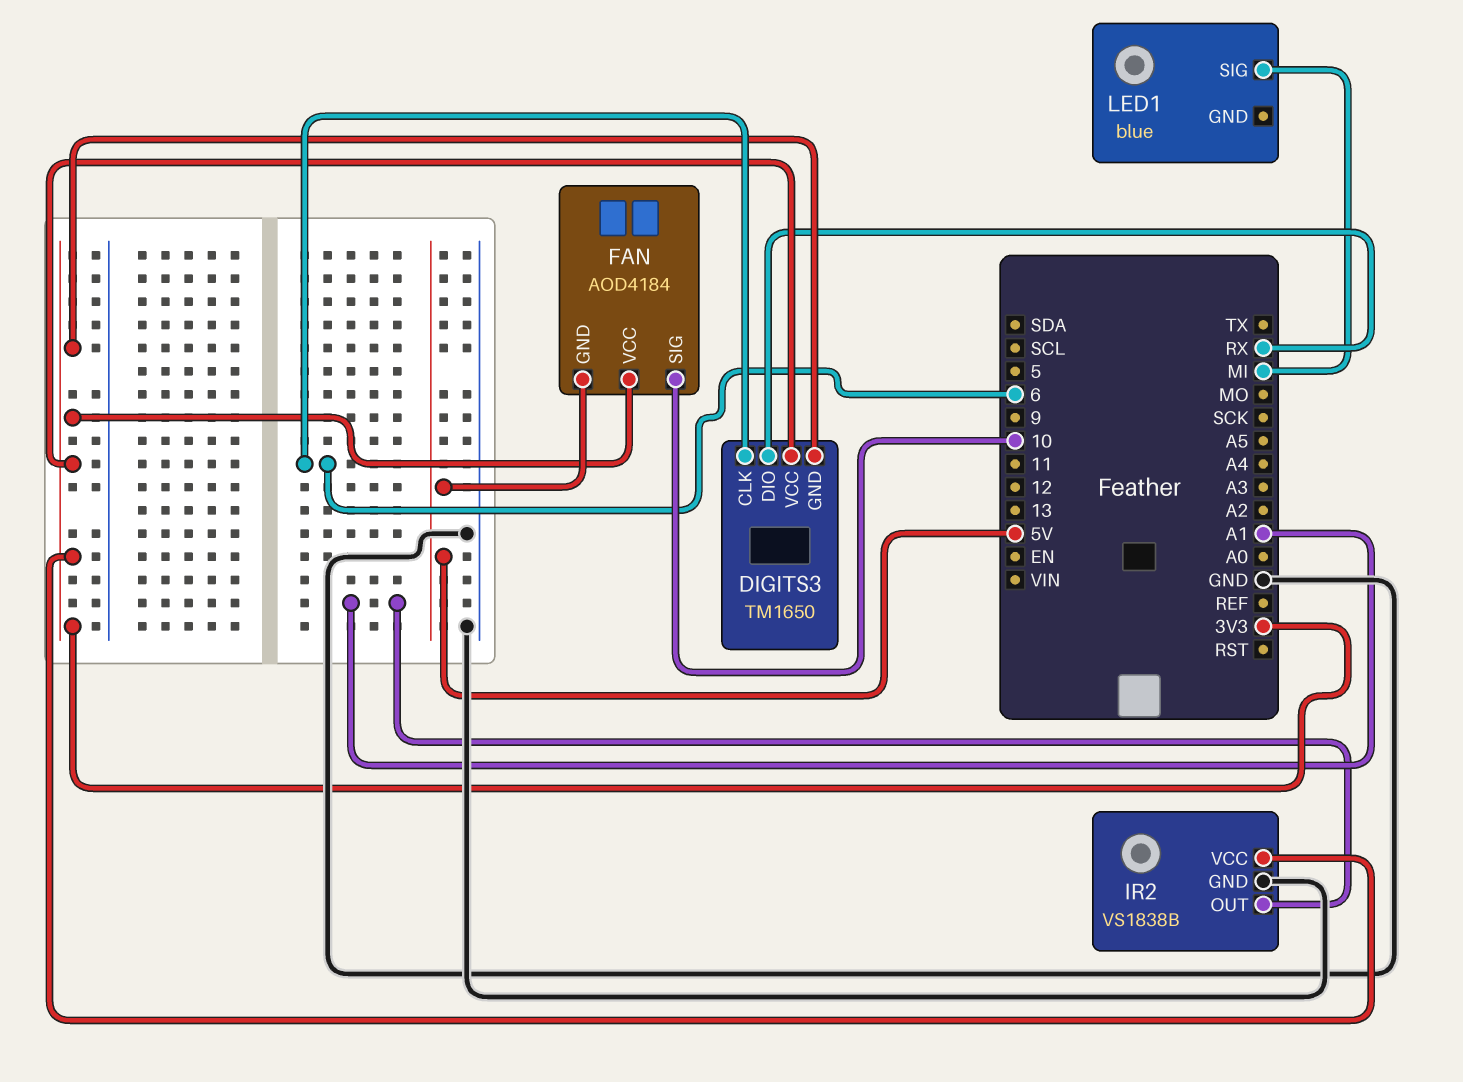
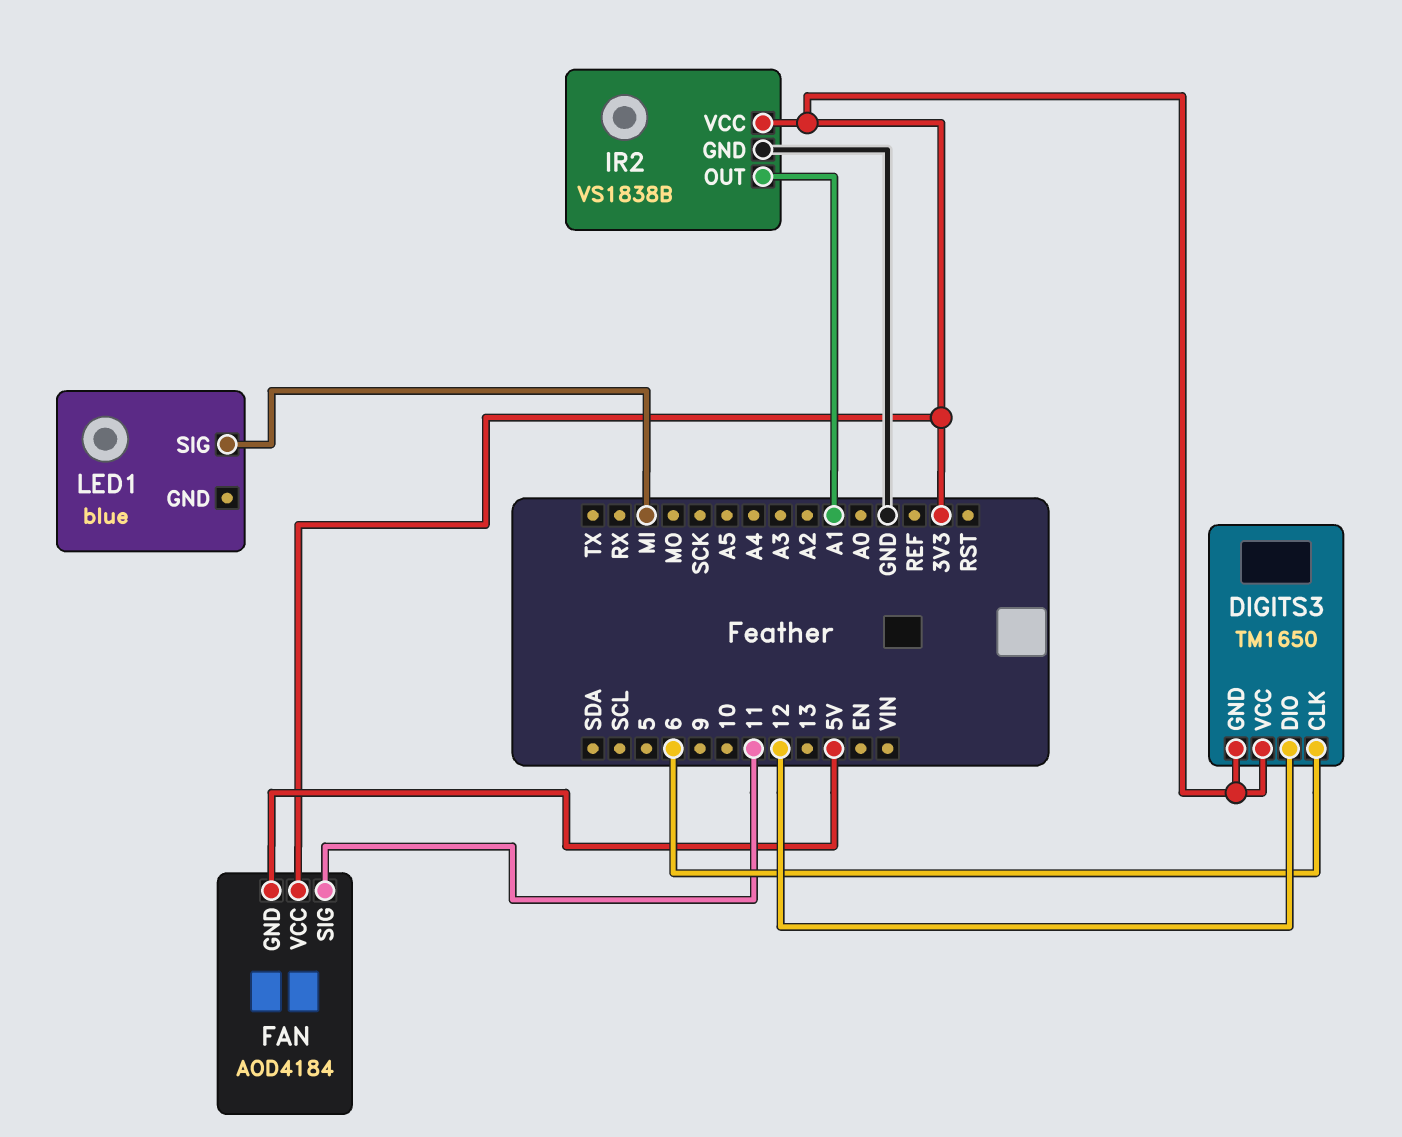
DIGITS3 pin DIO: RX -> 12
FAN pin SIG: 10 -> 11

